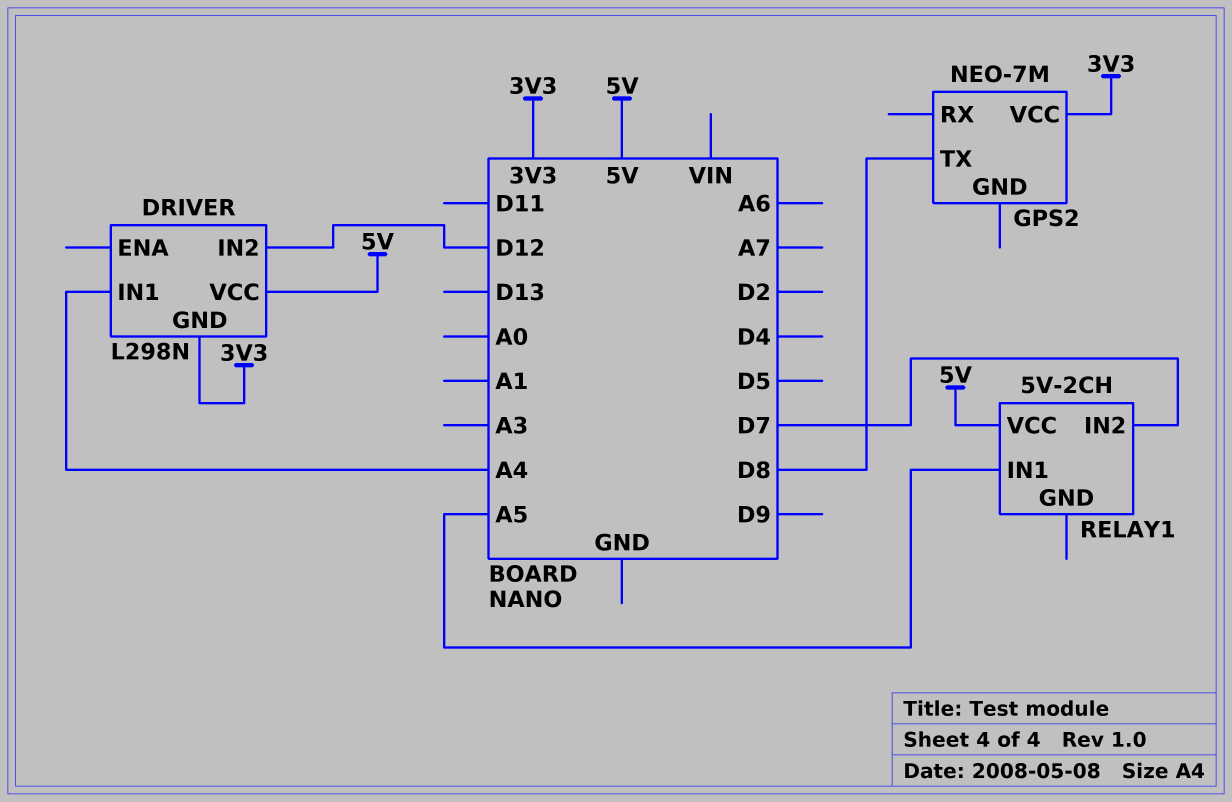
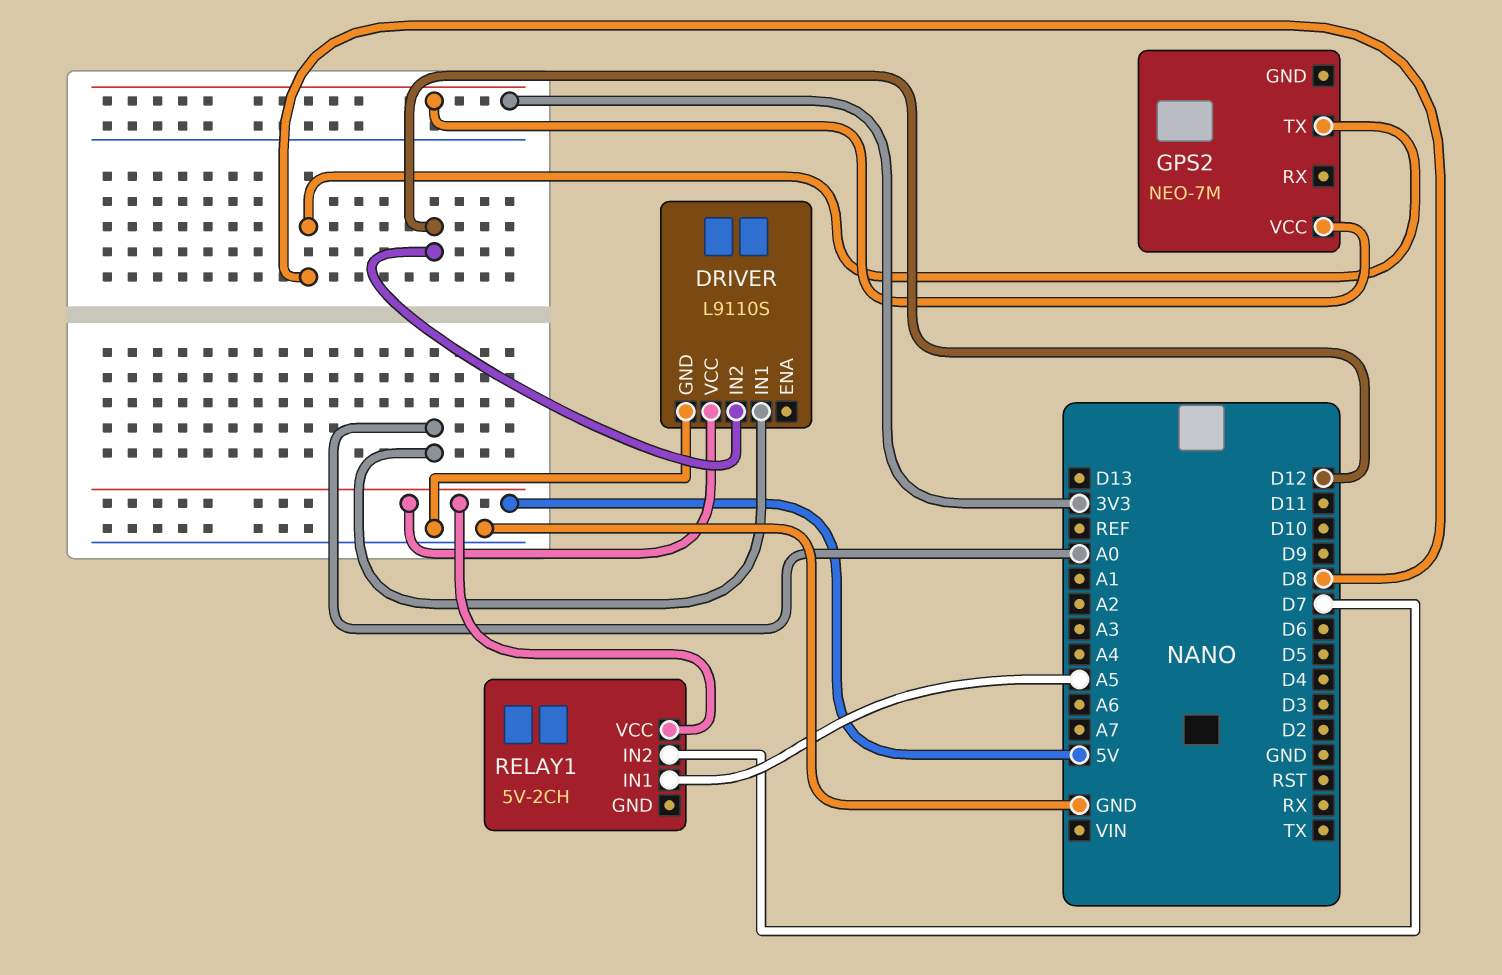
DRIVER: L298N -> L9110S
DRIVER pin GND: 3V3 -> GND
DRIVER pin IN1: A4 -> A0

